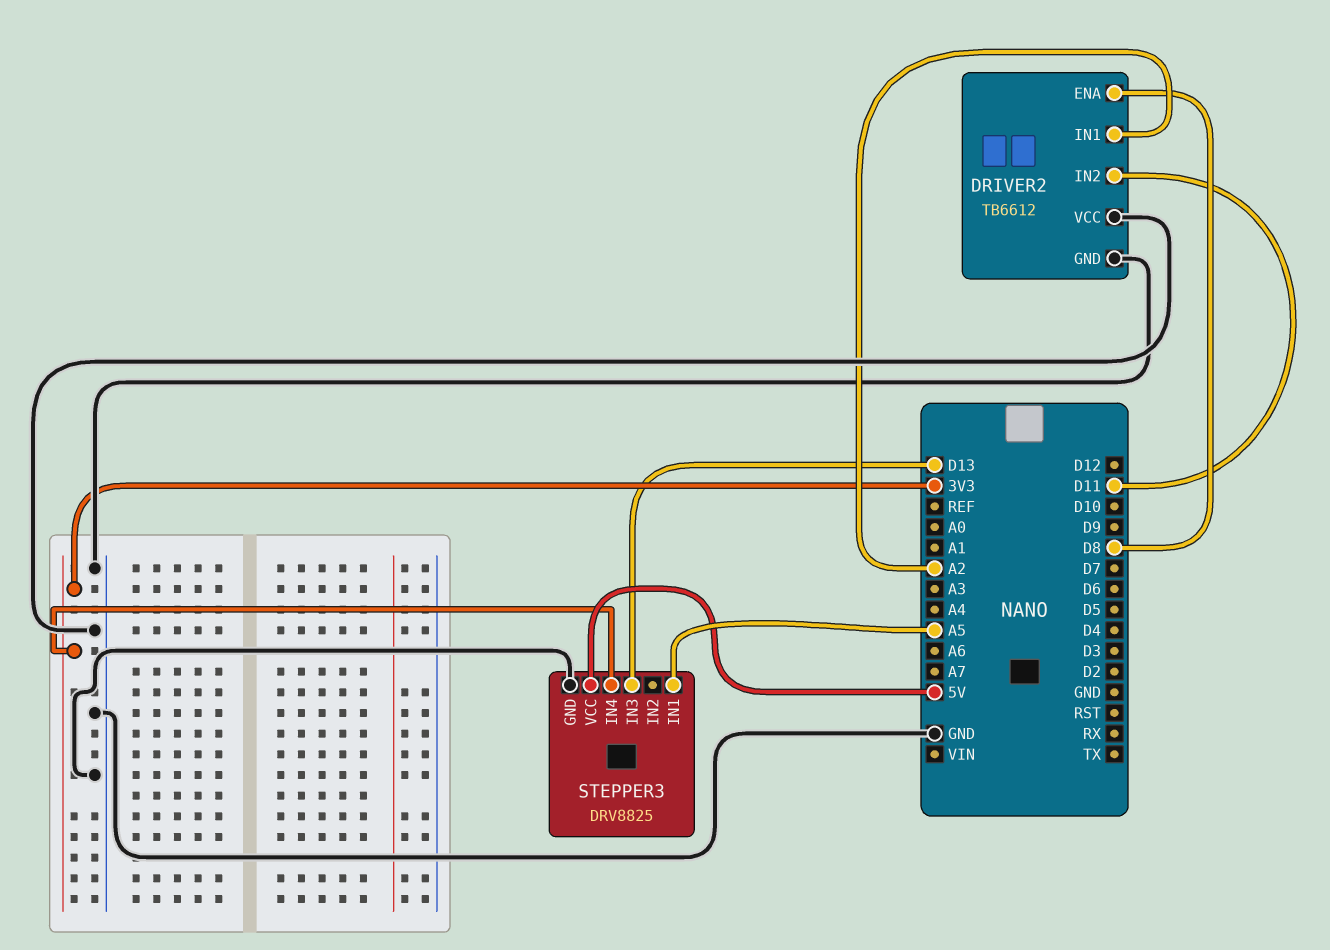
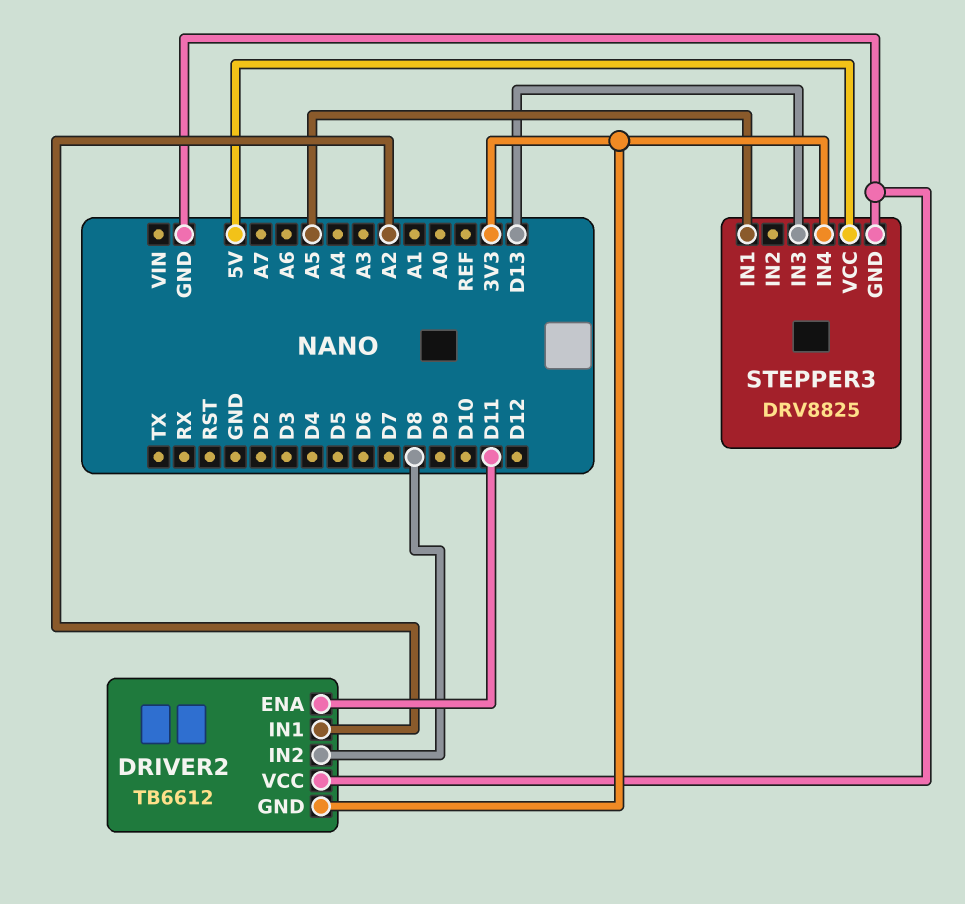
DRIVER2 pin ENA: D8 -> D11
DRIVER2 pin GND: GND -> 3V3
DRIVER2 pin IN2: D11 -> D8

